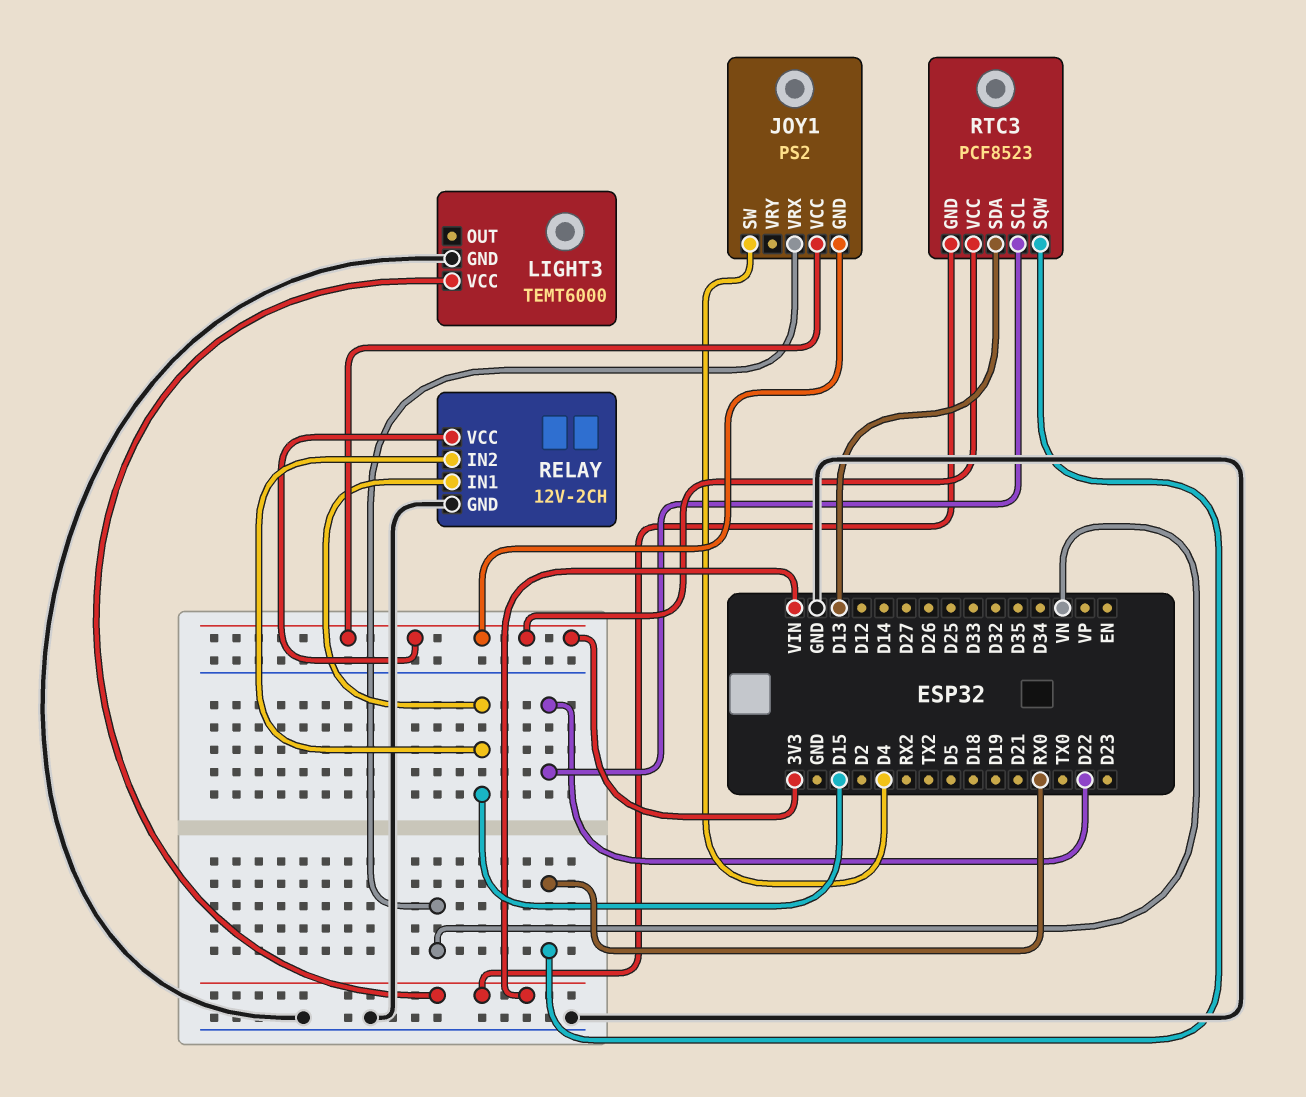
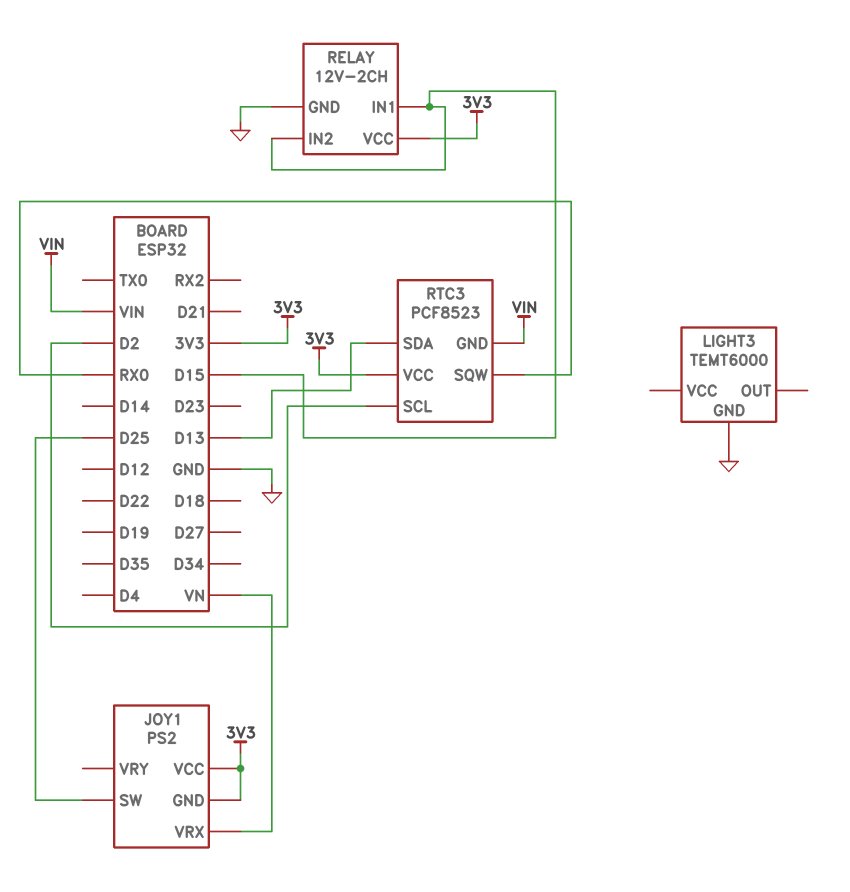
JOY1 pin SW: D4 -> D25
LIGHT3 pin VCC: VIN -> none
RTC3 pin SCL: D22 -> D2

